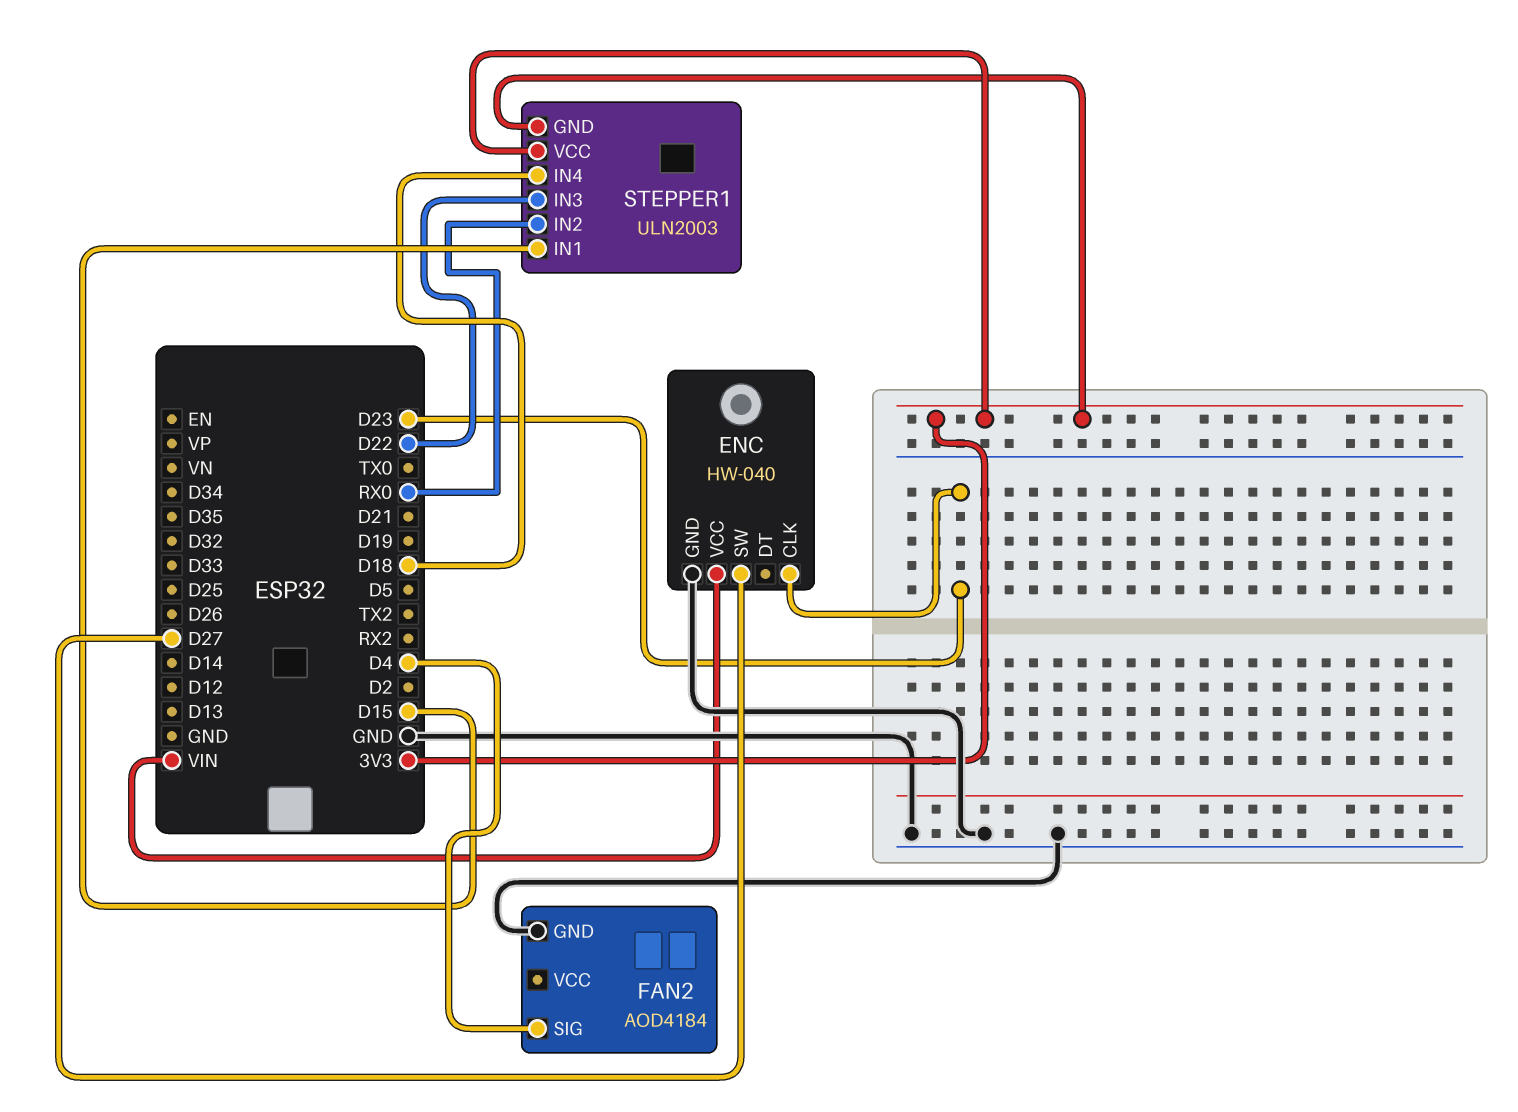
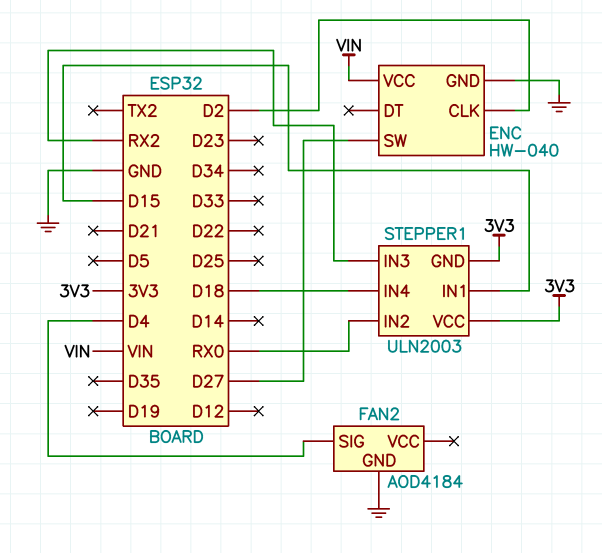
ENC pin CLK: D23 -> D2
STEPPER1 pin IN3: D22 -> RX2

